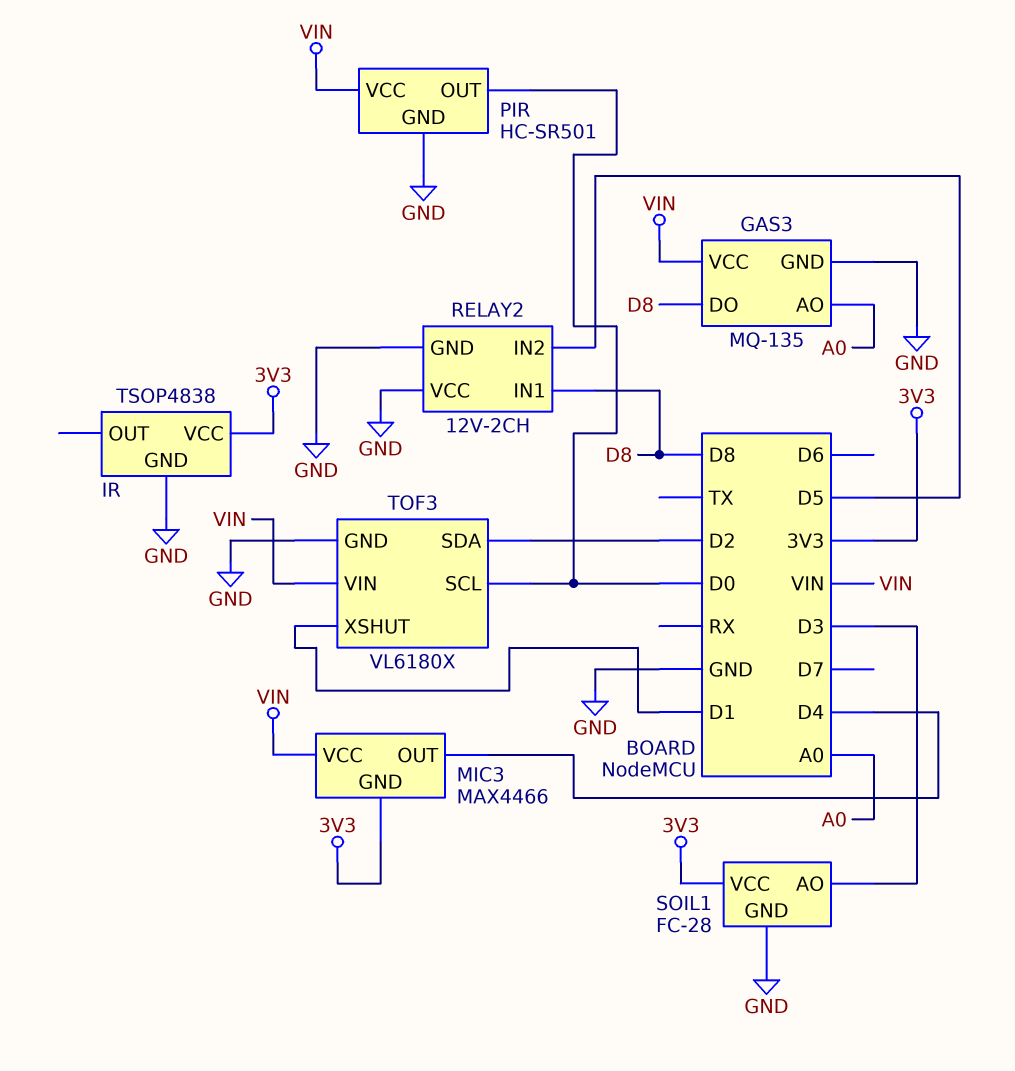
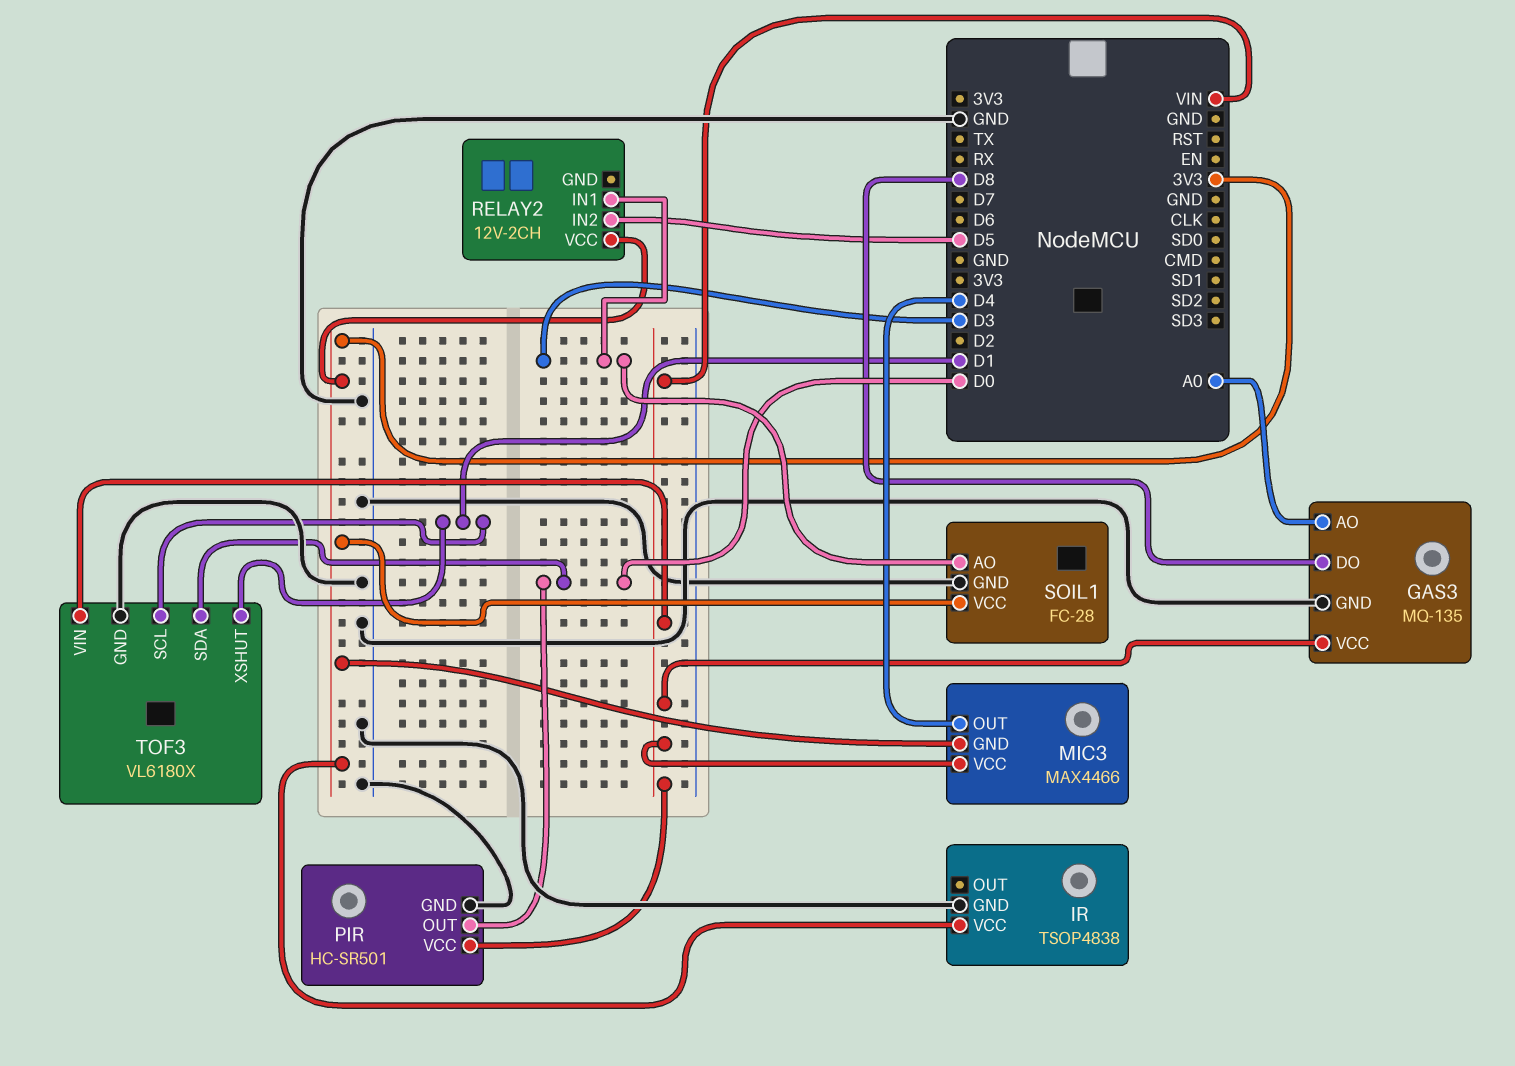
RELAY2 pin GND: GND -> none
RELAY2 pin IN1: D8 -> D3
RELAY2 pin VCC: GND -> 3V3
TOF3 pin SCL: D0 -> D1
TOF3 pin SDA: D2 -> D0

